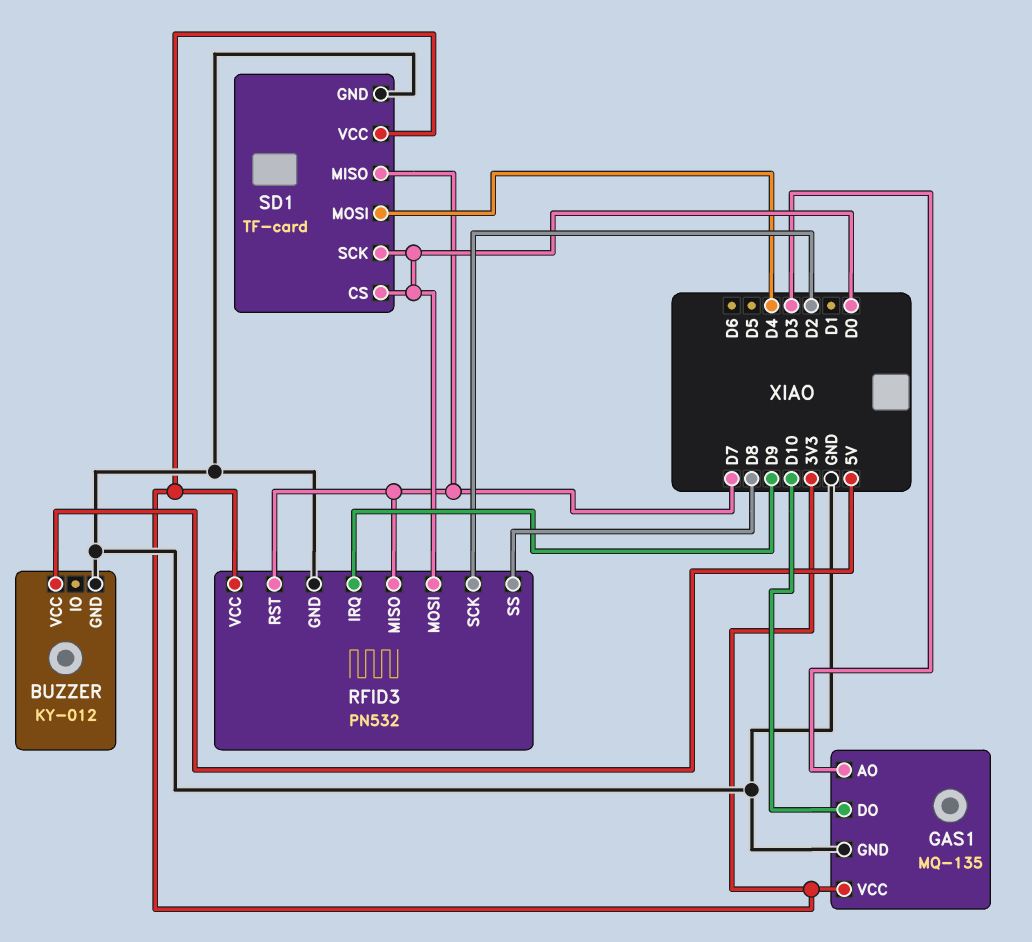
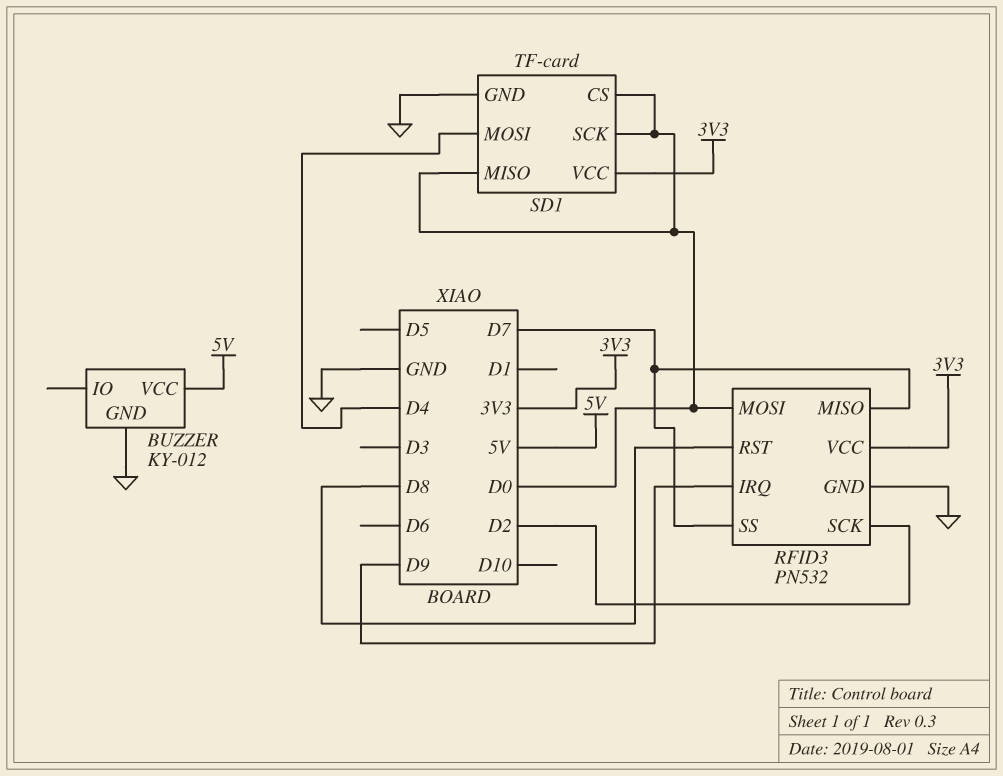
GAS1: MQ-135 -> none
GAS1 pin AO: D3 -> none
GAS1 pin DO: D10 -> none
GAS1 pin GND: GND -> none
GAS1 pin VCC: 3V3 -> none
RFID3 pin RST: D7 -> D8
RFID3 pin SS: D8 -> D7
SD1 pin MISO: D7 -> D0

